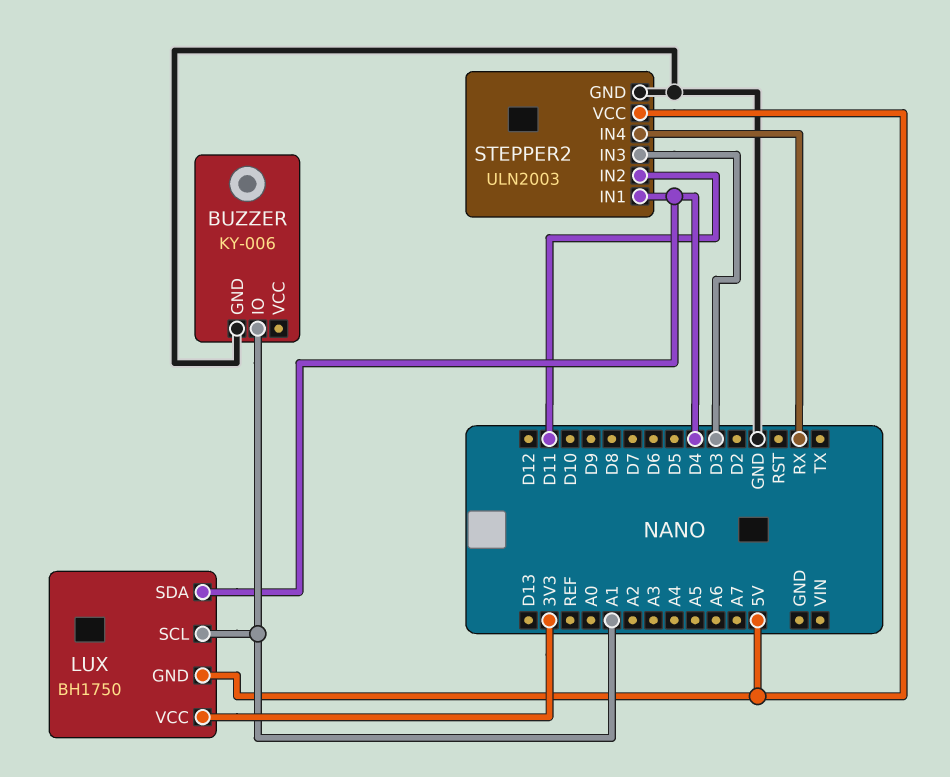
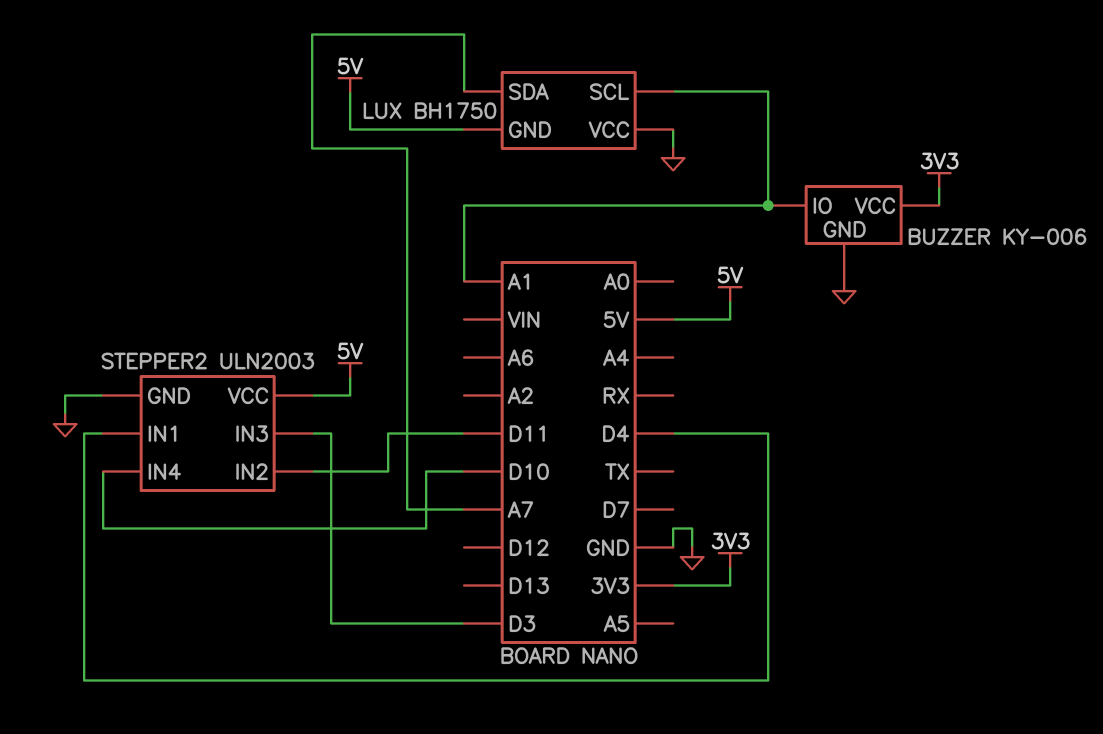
BUZZER pin VCC: none -> 3V3
LUX pin SDA: D4 -> A7
LUX pin VCC: 3V3 -> GND
STEPPER2 pin IN4: RX -> D10

